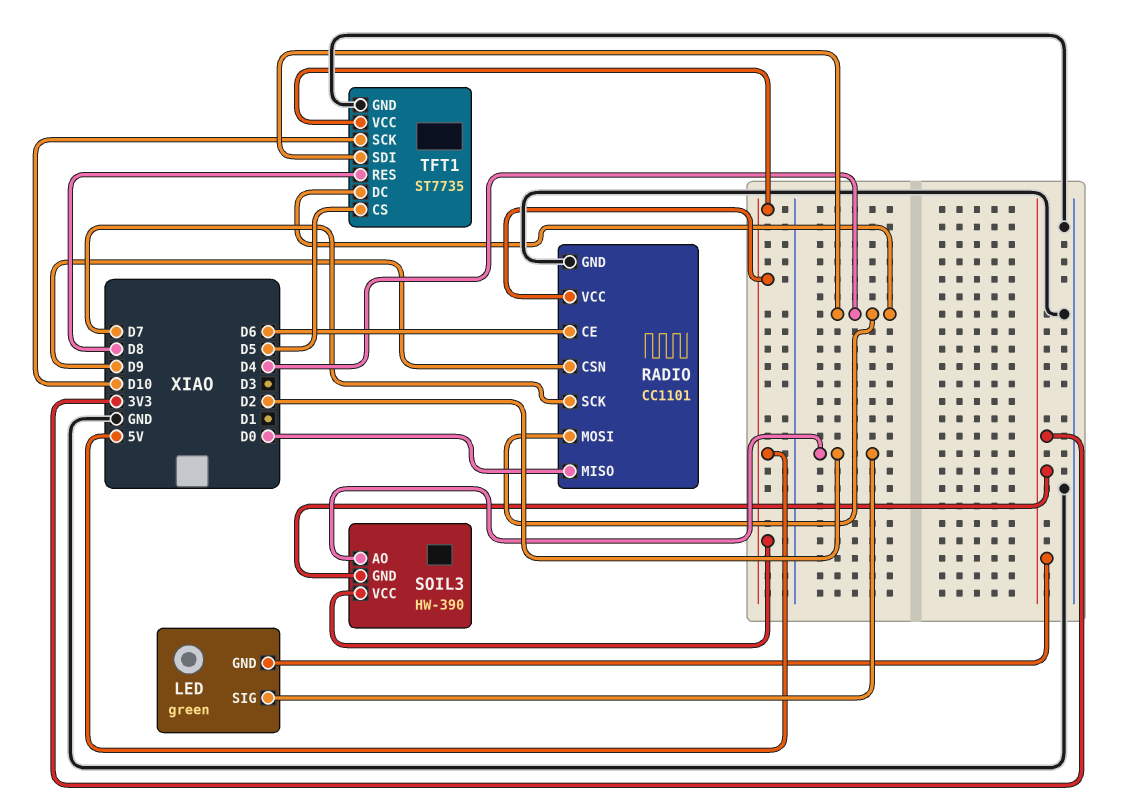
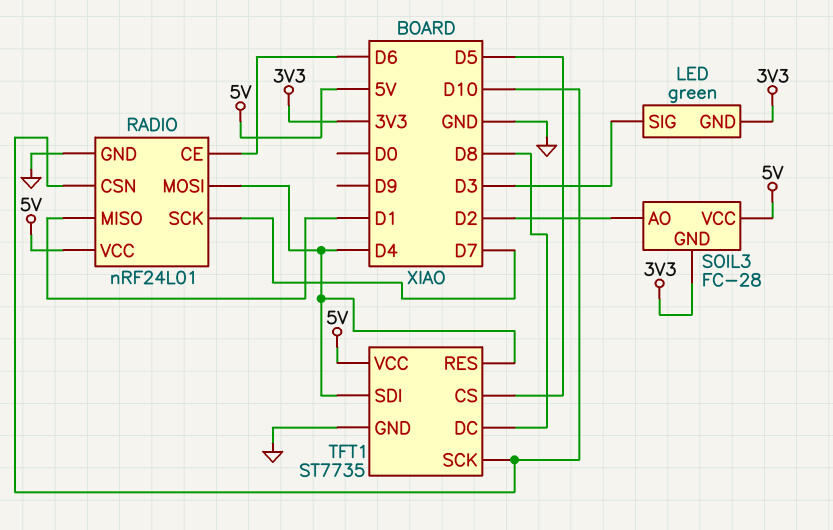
LED pin SIG: D2 -> D3
RADIO: CC1101 -> nRF24L01
RADIO pin CSN: D9 -> D10
RADIO pin MISO: D0 -> D1
SOIL3: HW-390 -> FC-28
TFT1 pin DC: D4 -> D8
TFT1 pin RES: D8 -> D4

